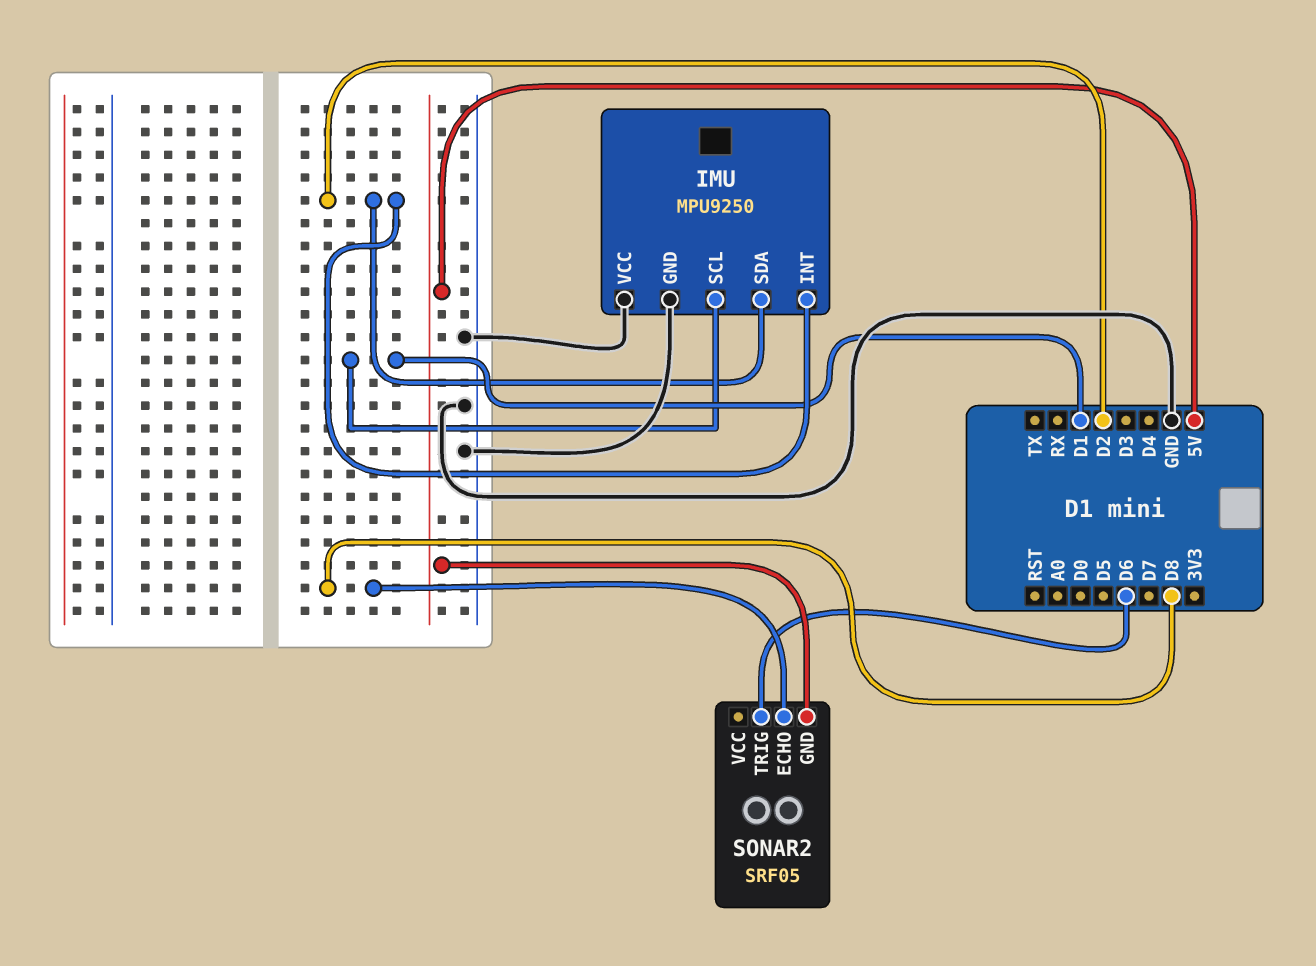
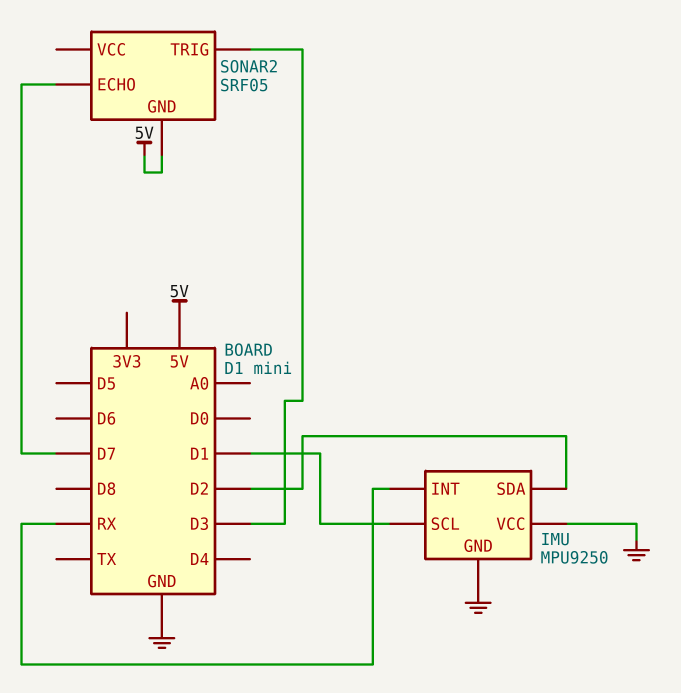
IMU pin INT: D2 -> RX
SONAR2 pin ECHO: D8 -> D7
SONAR2 pin TRIG: D6 -> D3

